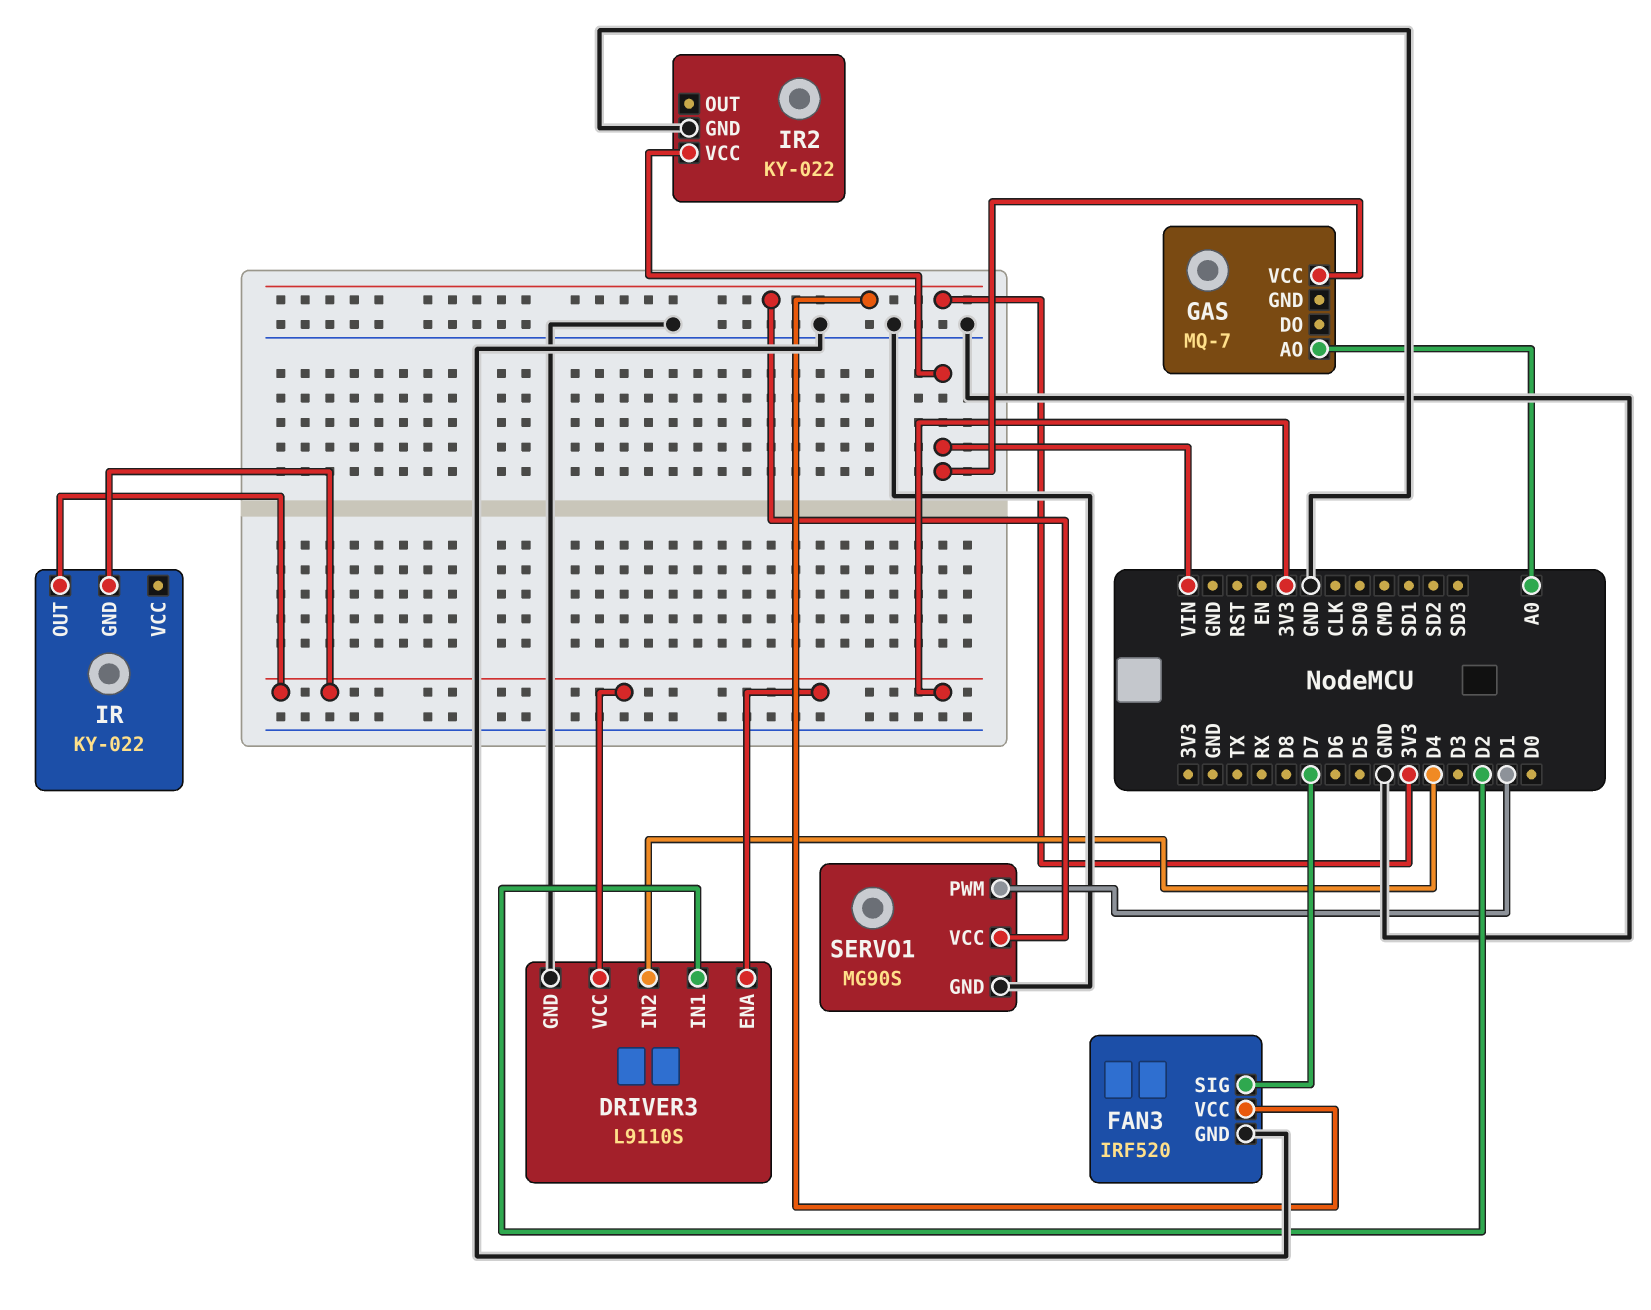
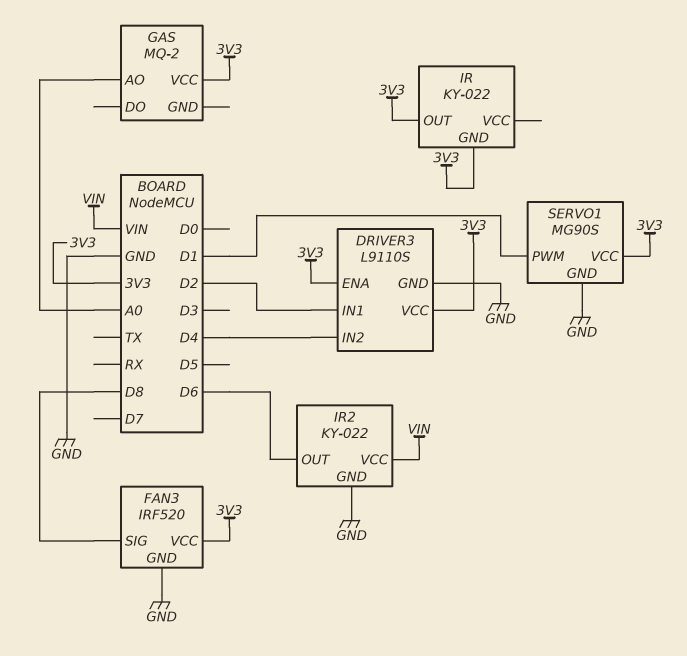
FAN3 pin SIG: D7 -> D8
GAS: MQ-7 -> MQ-2
GAS pin VCC: VIN -> 3V3
IR2 pin OUT: none -> D6

